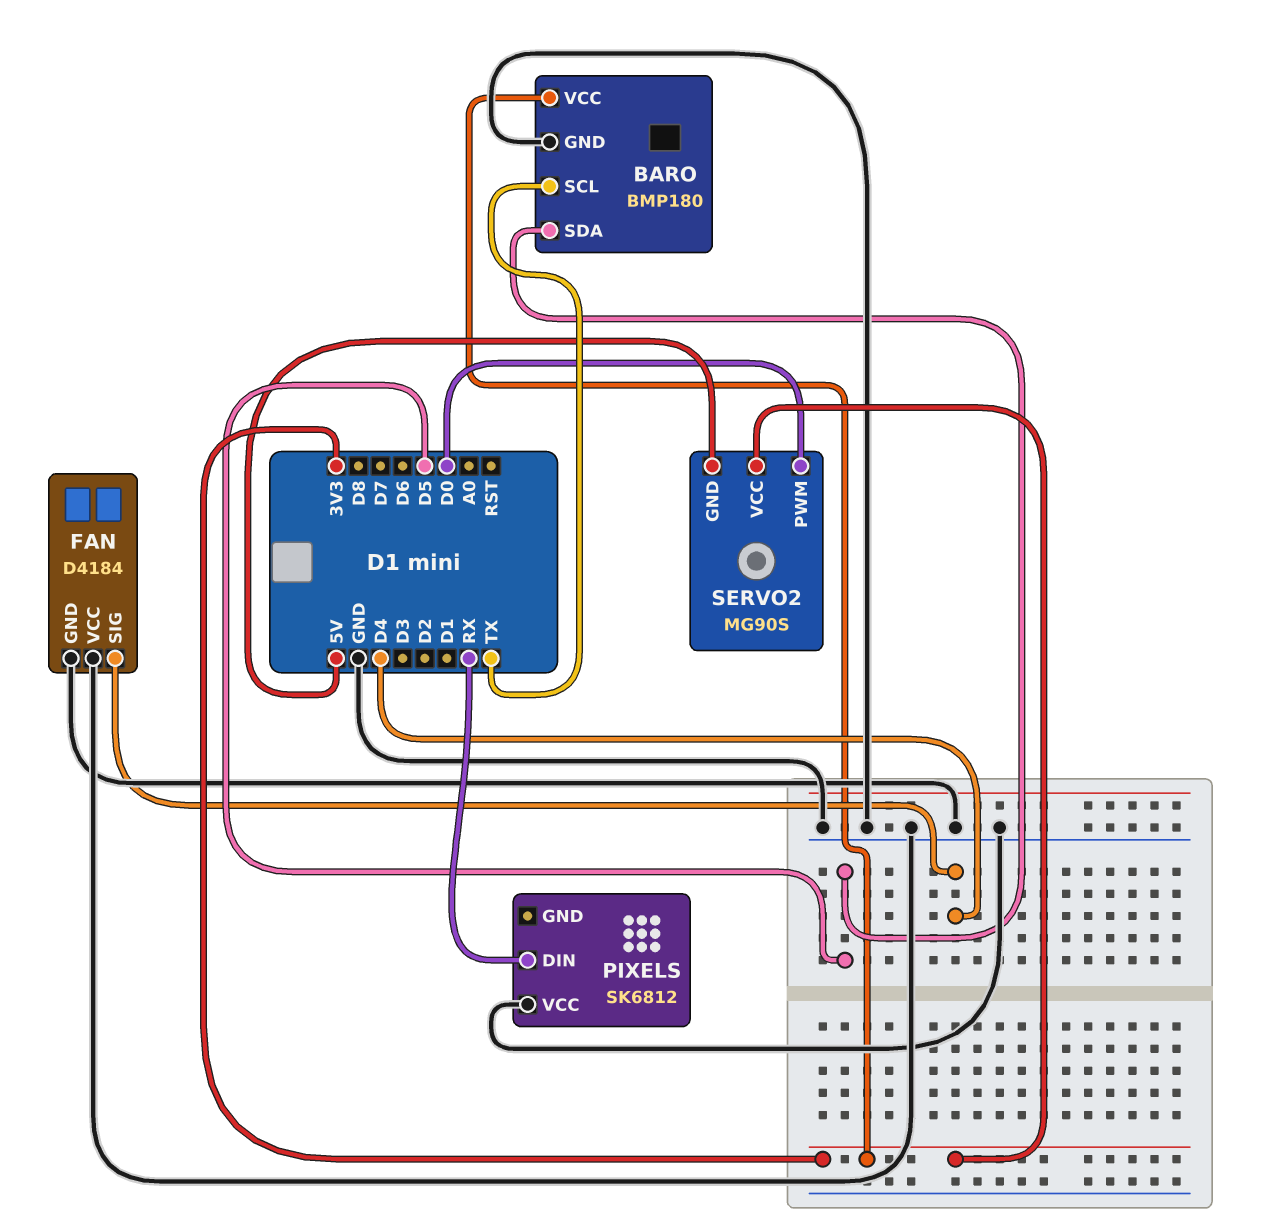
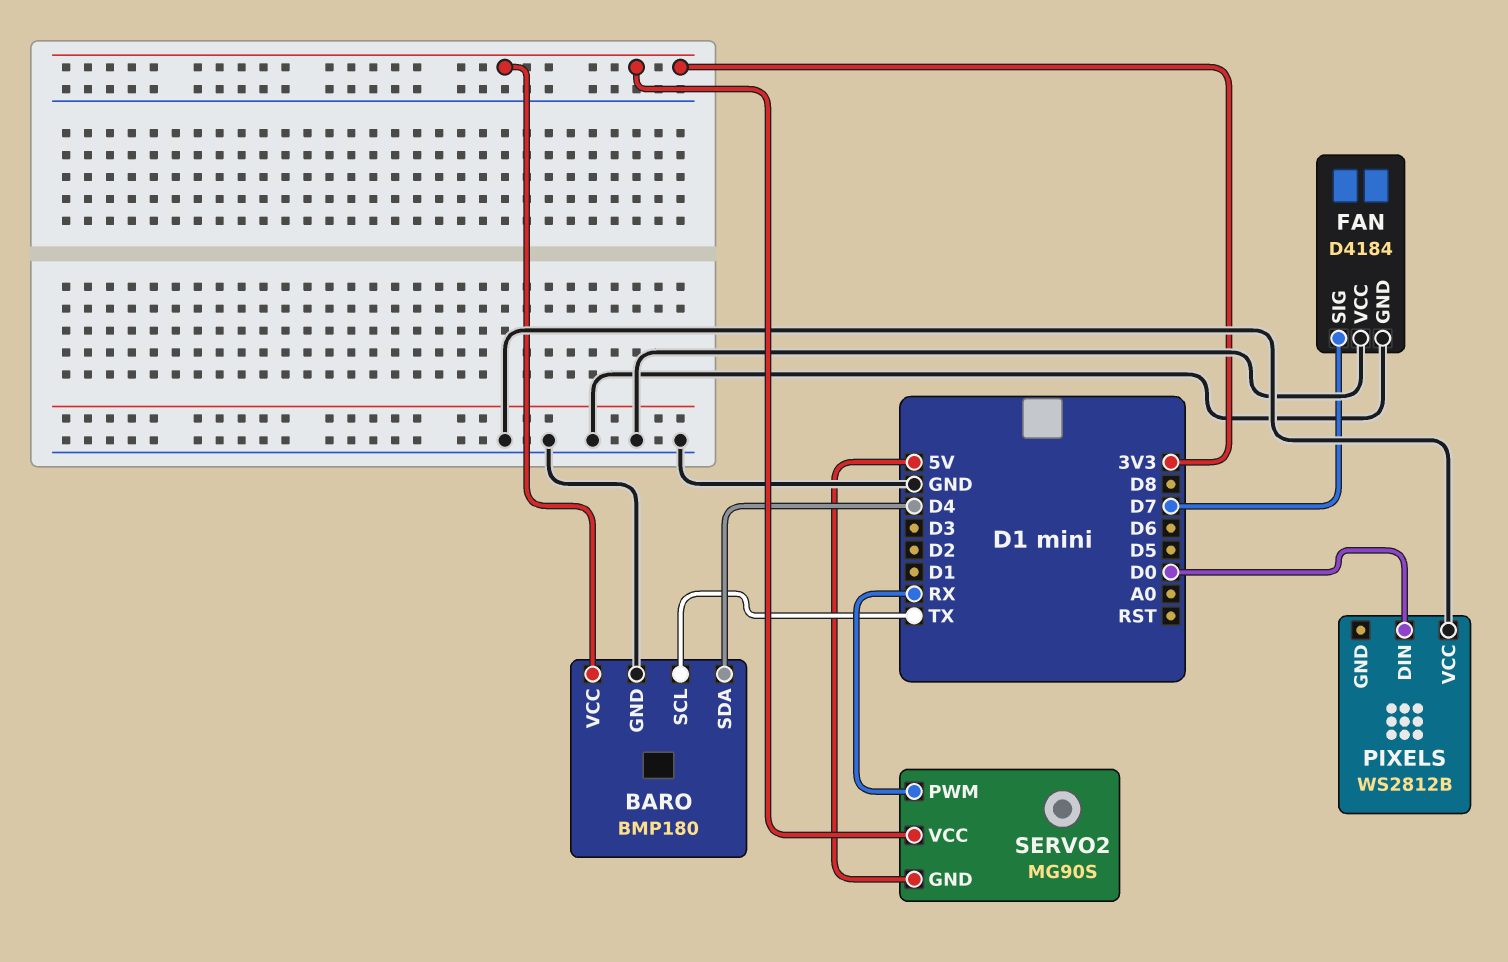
BARO pin SDA: D5 -> D4
FAN pin SIG: D4 -> D7
PIXELS: SK6812 -> WS2812B
PIXELS pin DIN: RX -> D0
SERVO2 pin PWM: D0 -> RX

